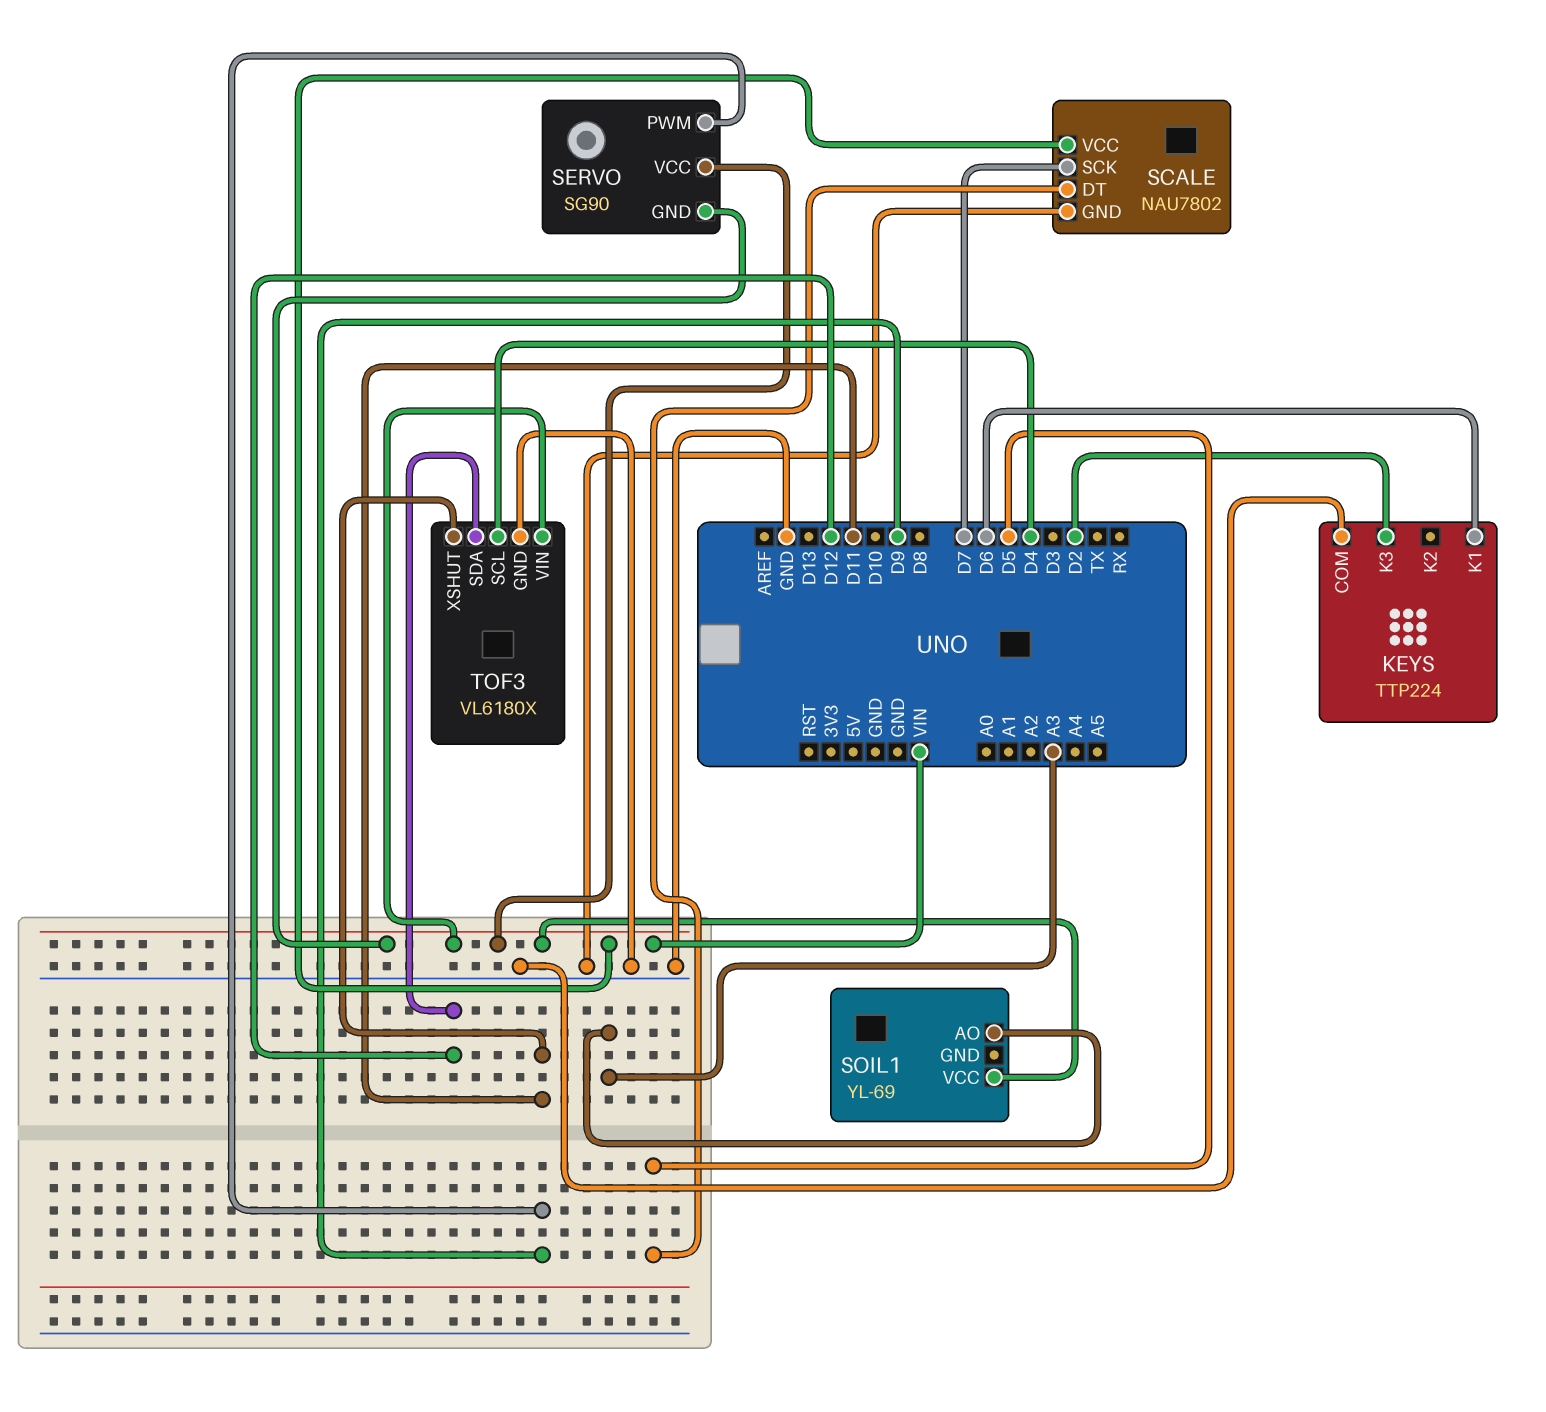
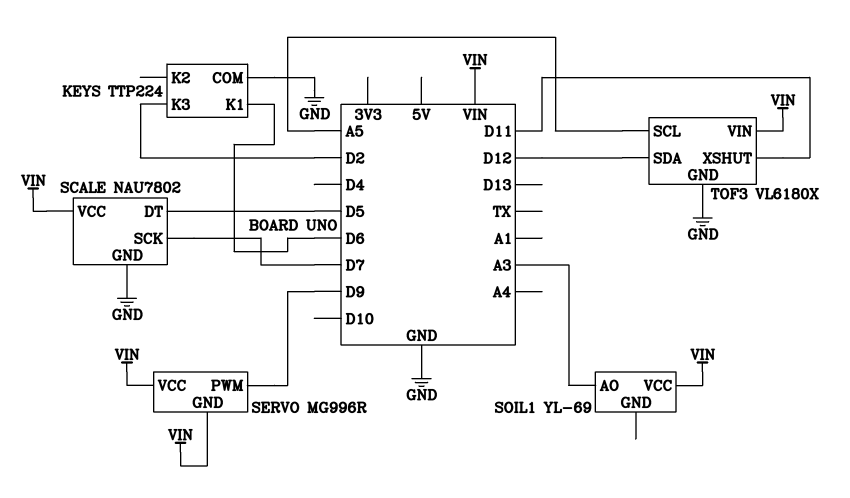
SERVO: SG90 -> MG996R
TOF3 pin SCL: D4 -> A5

